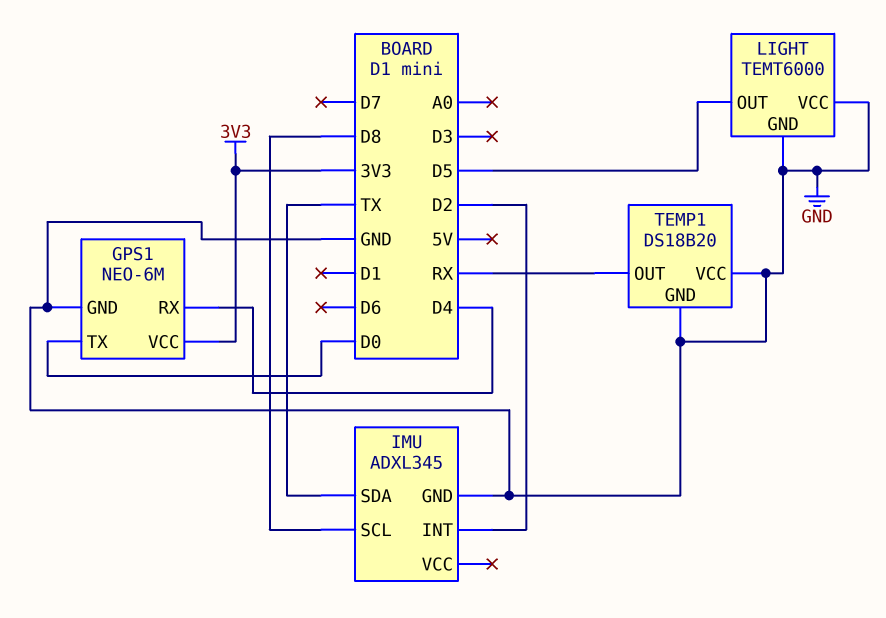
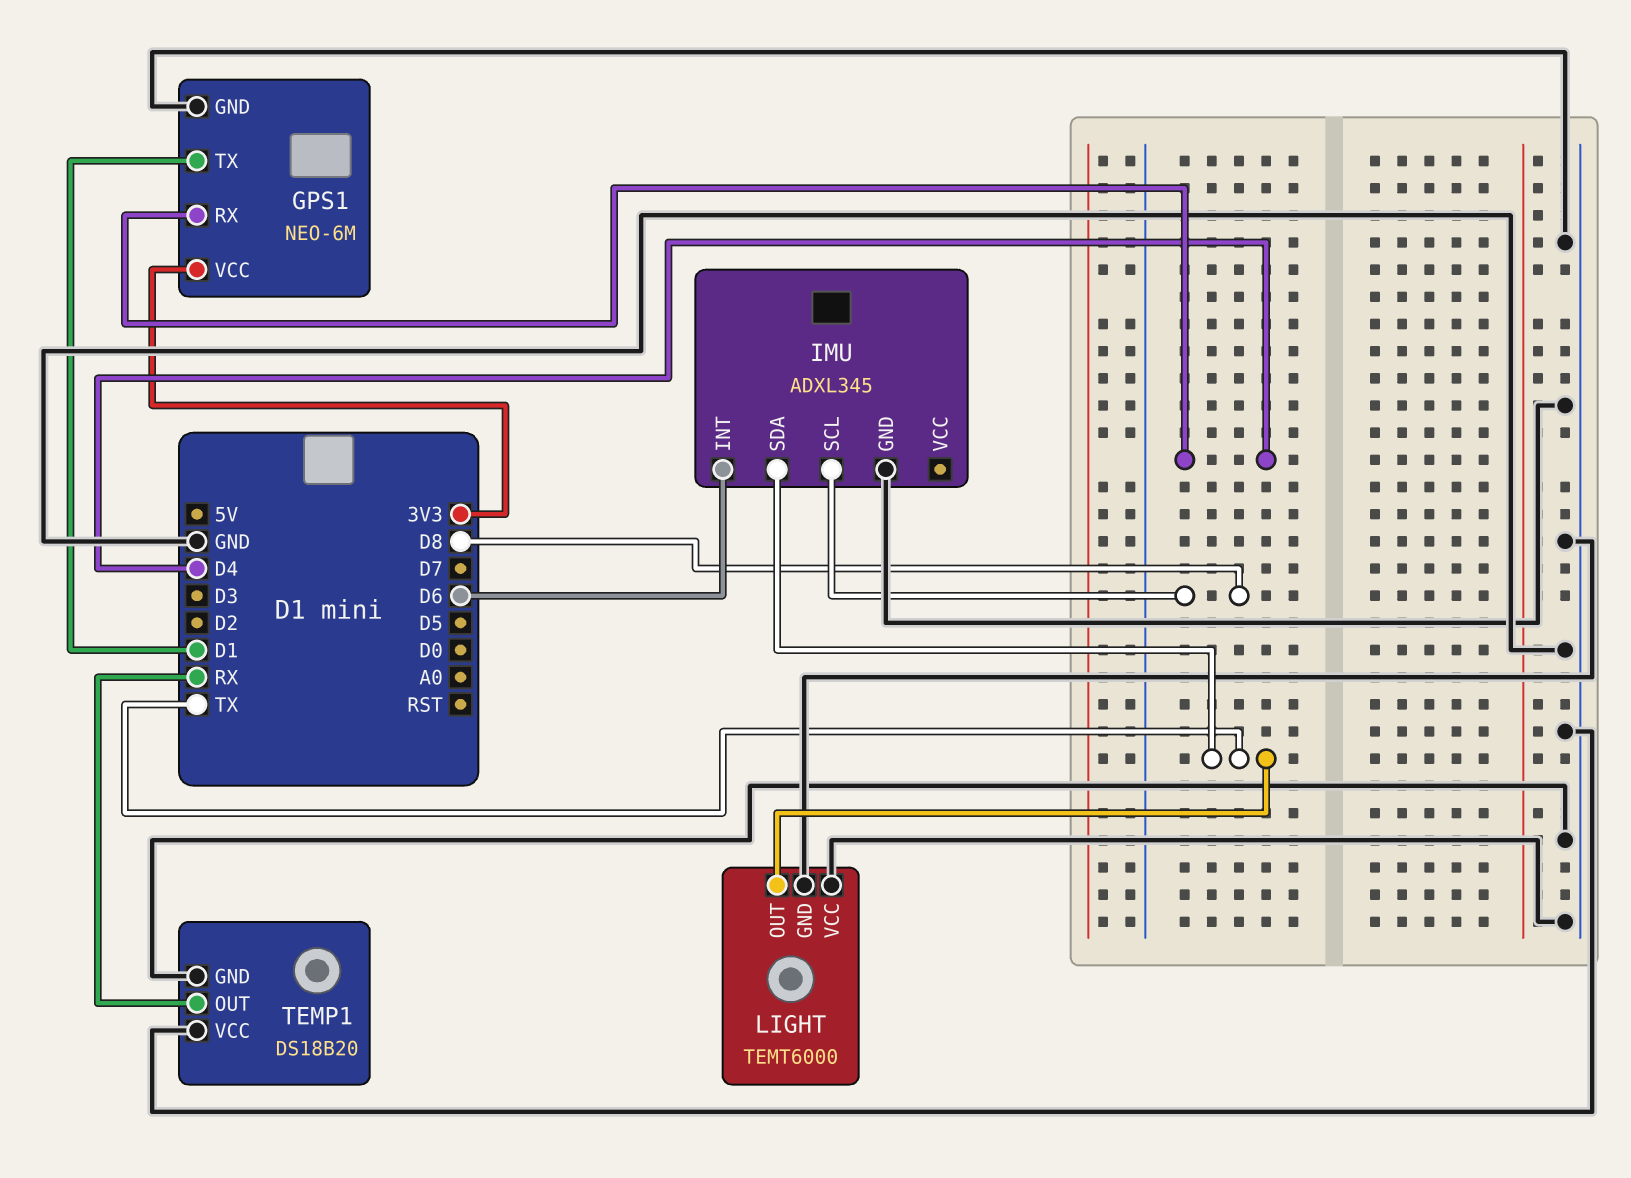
GPS1 pin TX: D0 -> D1
IMU pin INT: D2 -> D6
LIGHT pin OUT: D5 -> TX

